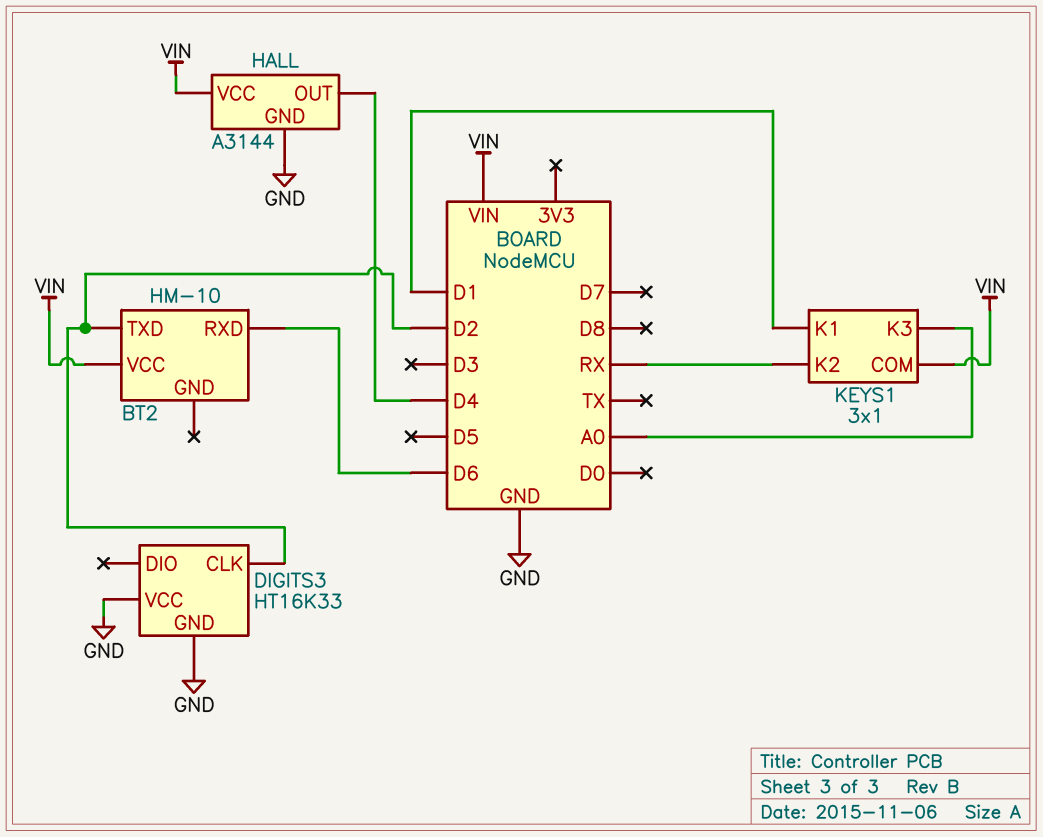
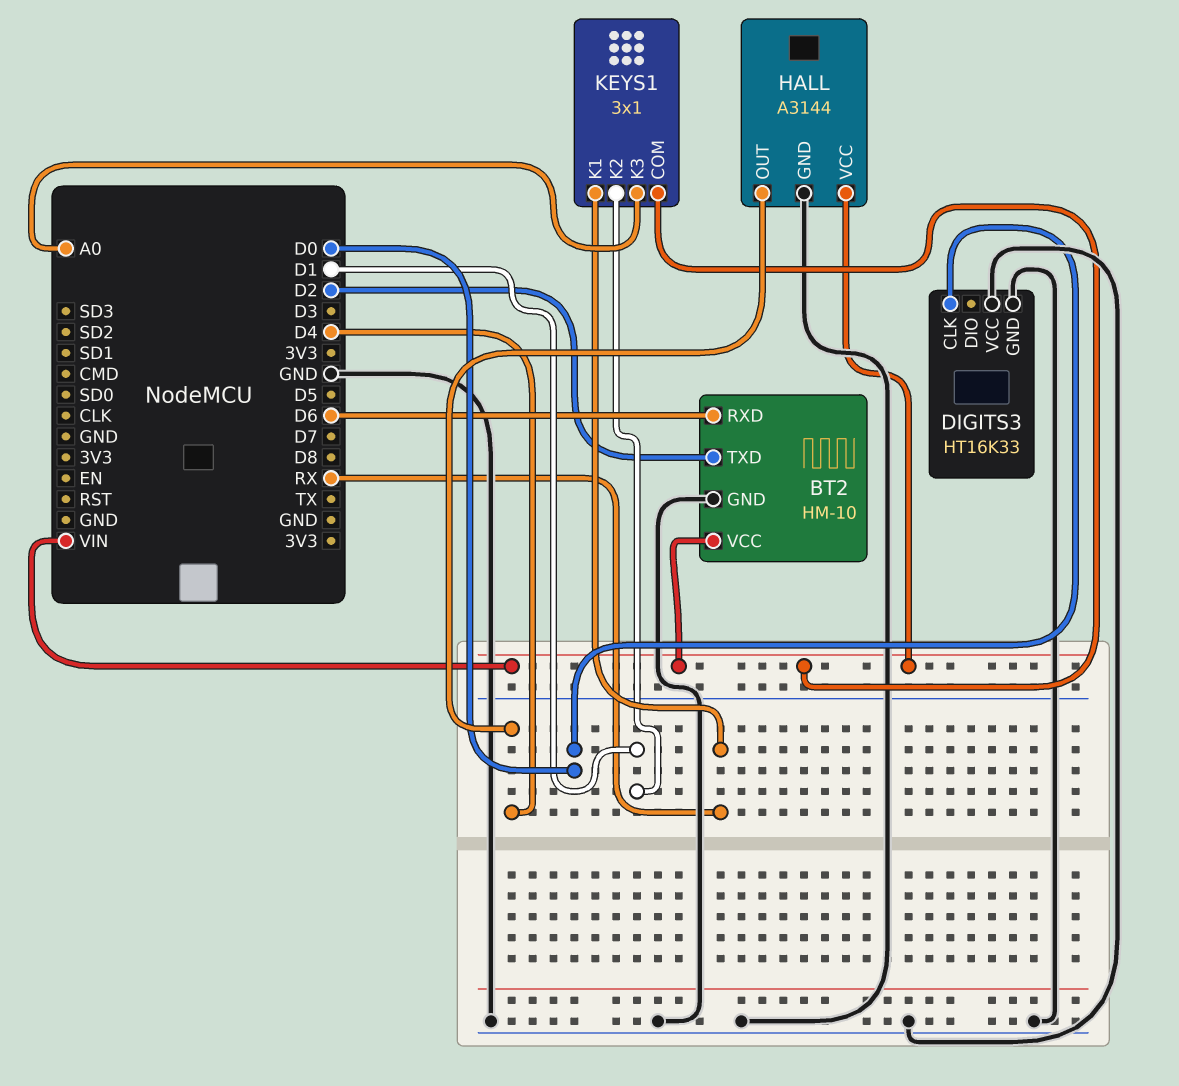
BT2 pin GND: none -> GND
DIGITS3 pin CLK: D2 -> D0
KEYS1 pin K1: D1 -> RX
KEYS1 pin K2: RX -> D1

